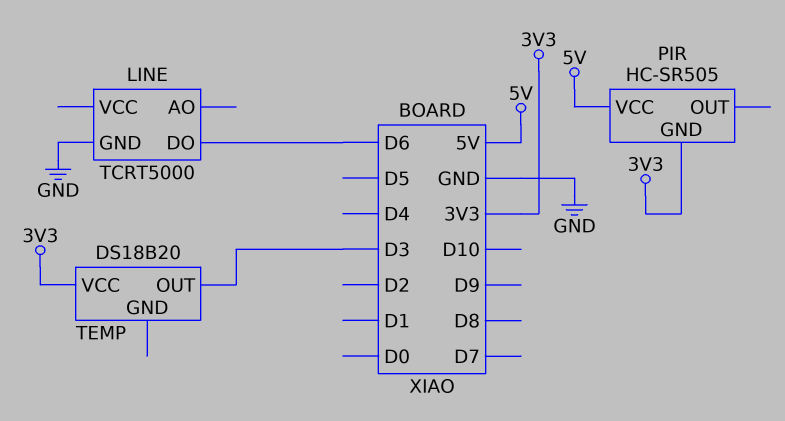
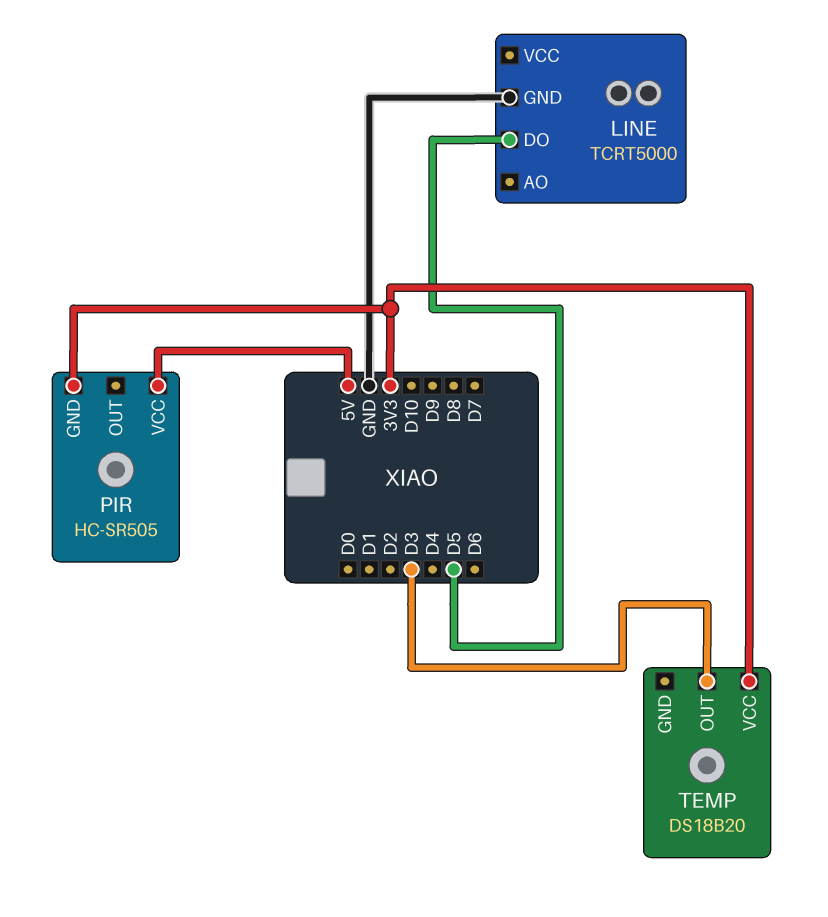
LINE pin DO: D6 -> D5

